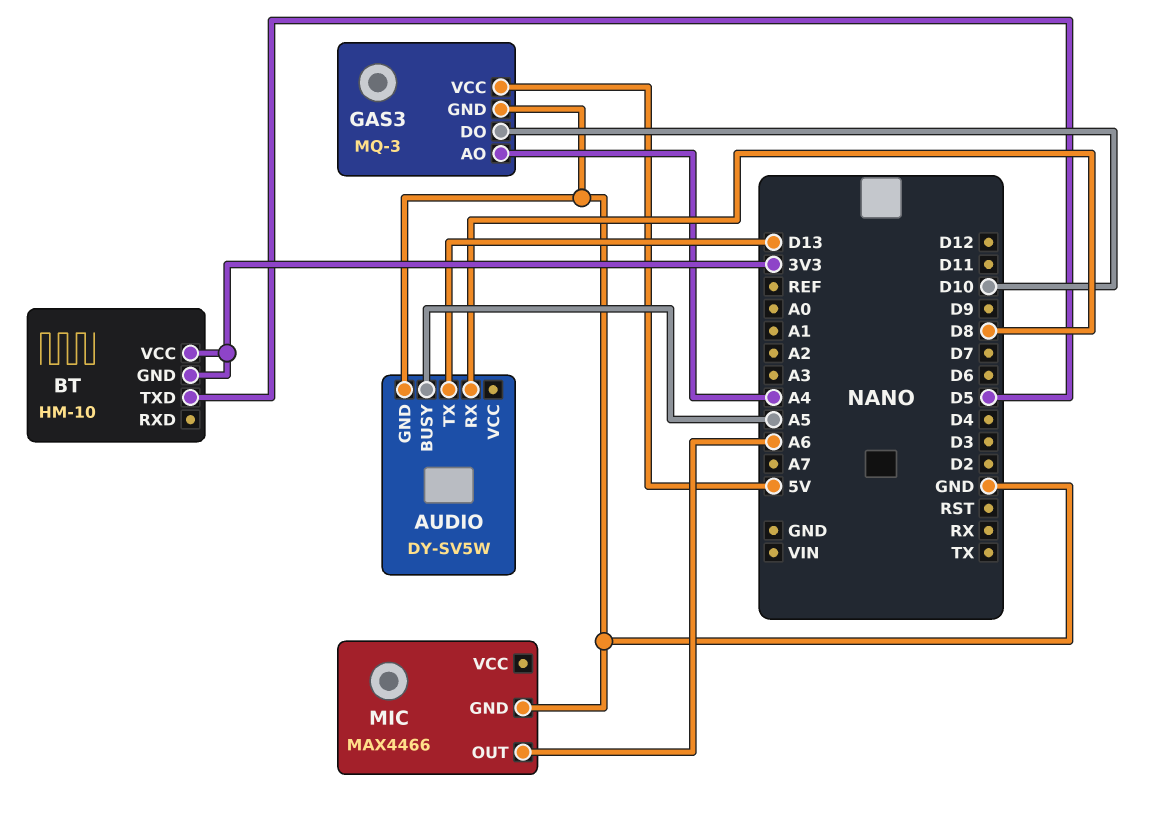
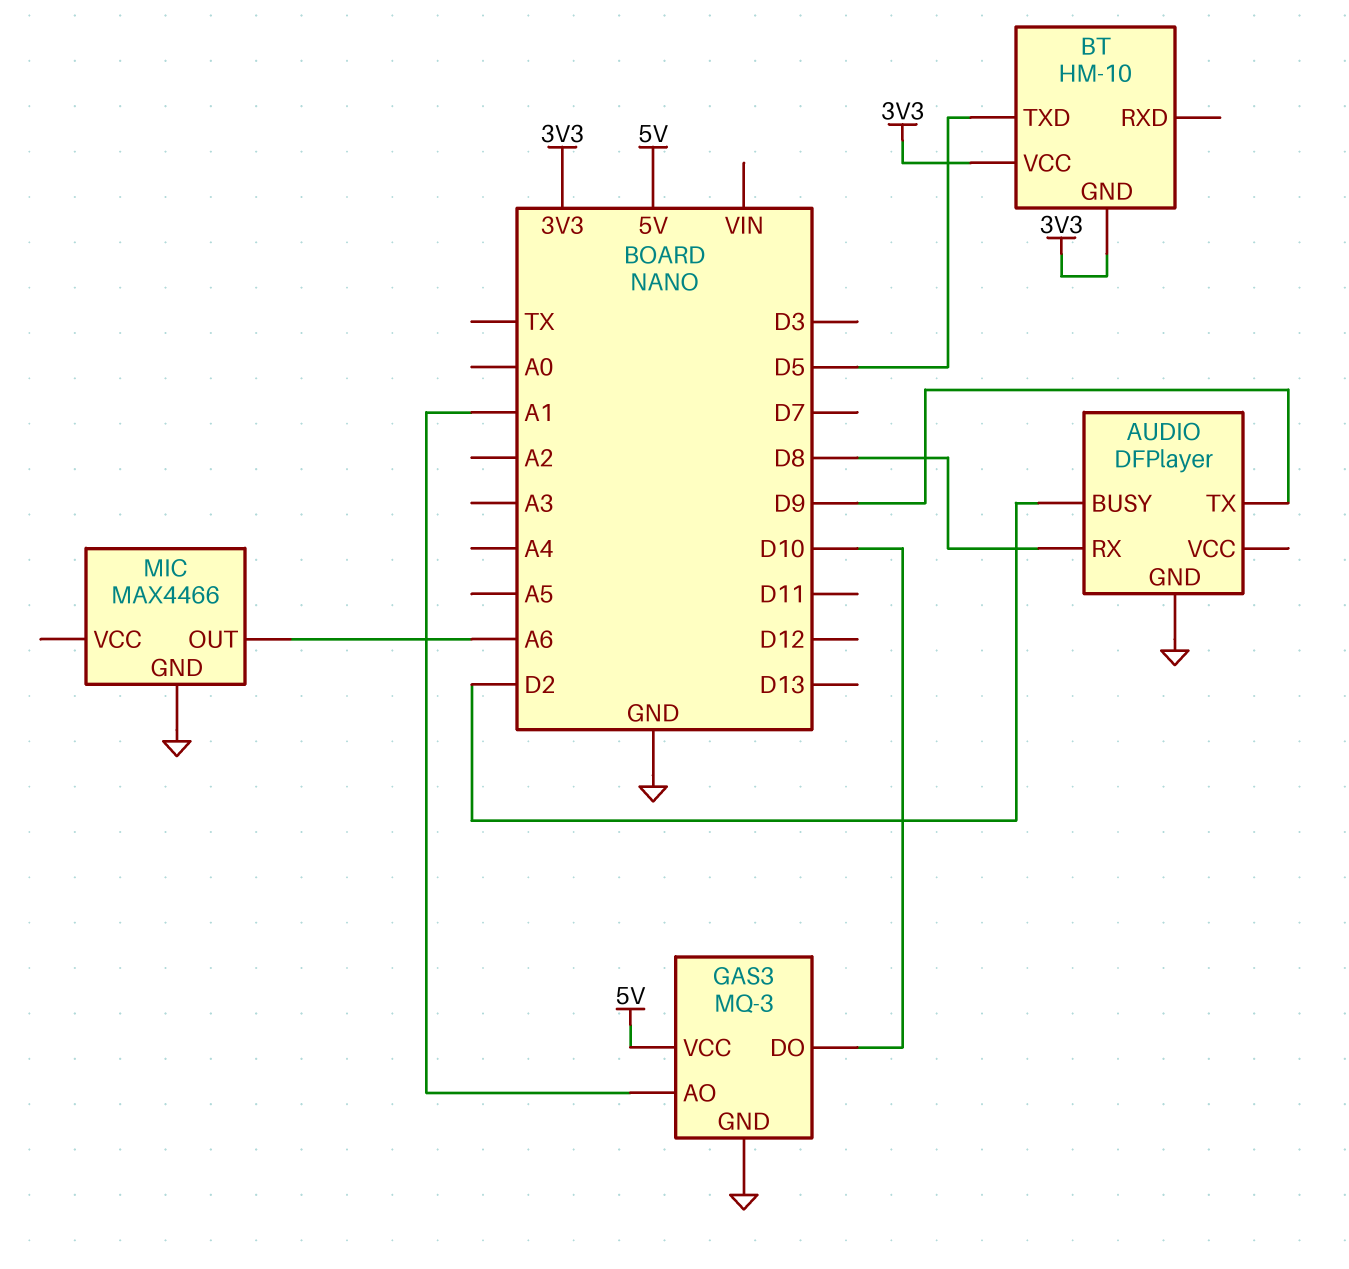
AUDIO: DY-SV5W -> DFPlayer
AUDIO pin BUSY: A5 -> D2
AUDIO pin TX: D13 -> D9
GAS3 pin AO: A4 -> A1

